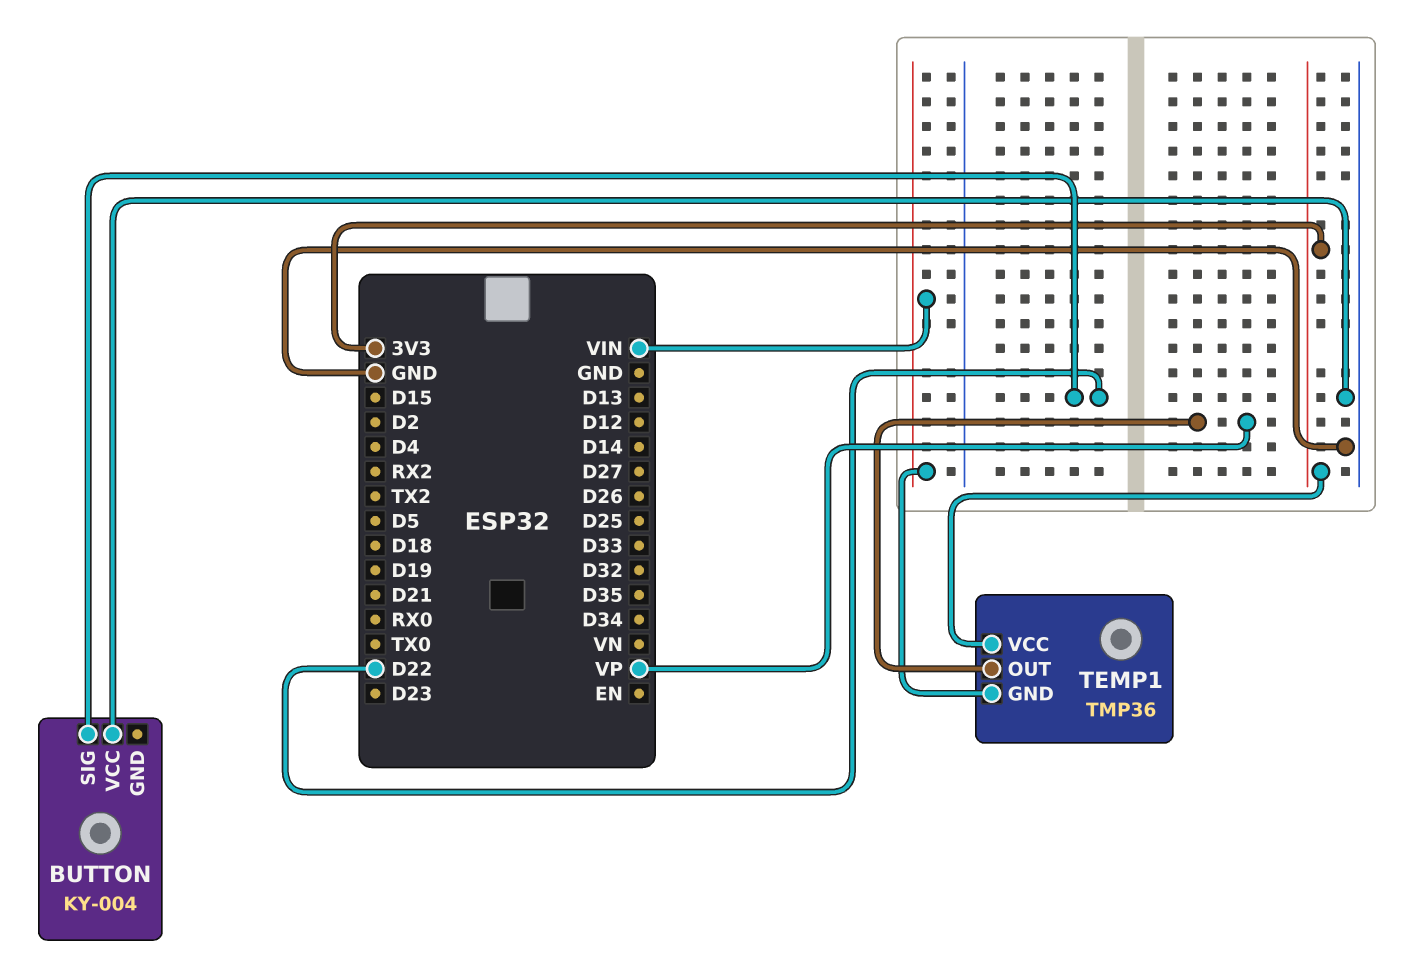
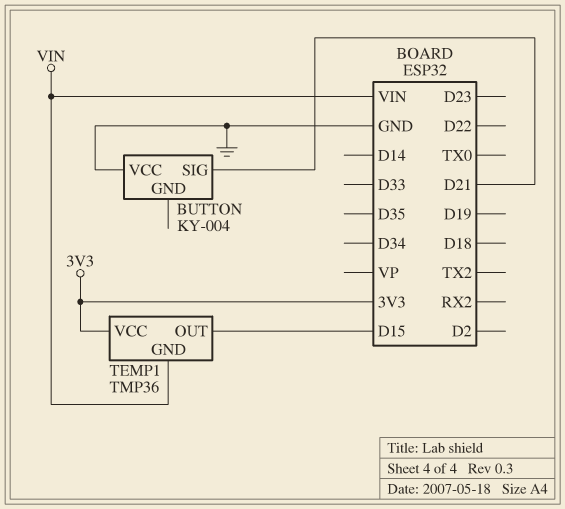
BUTTON pin SIG: D22 -> D21
TEMP1 pin OUT: VP -> D15

